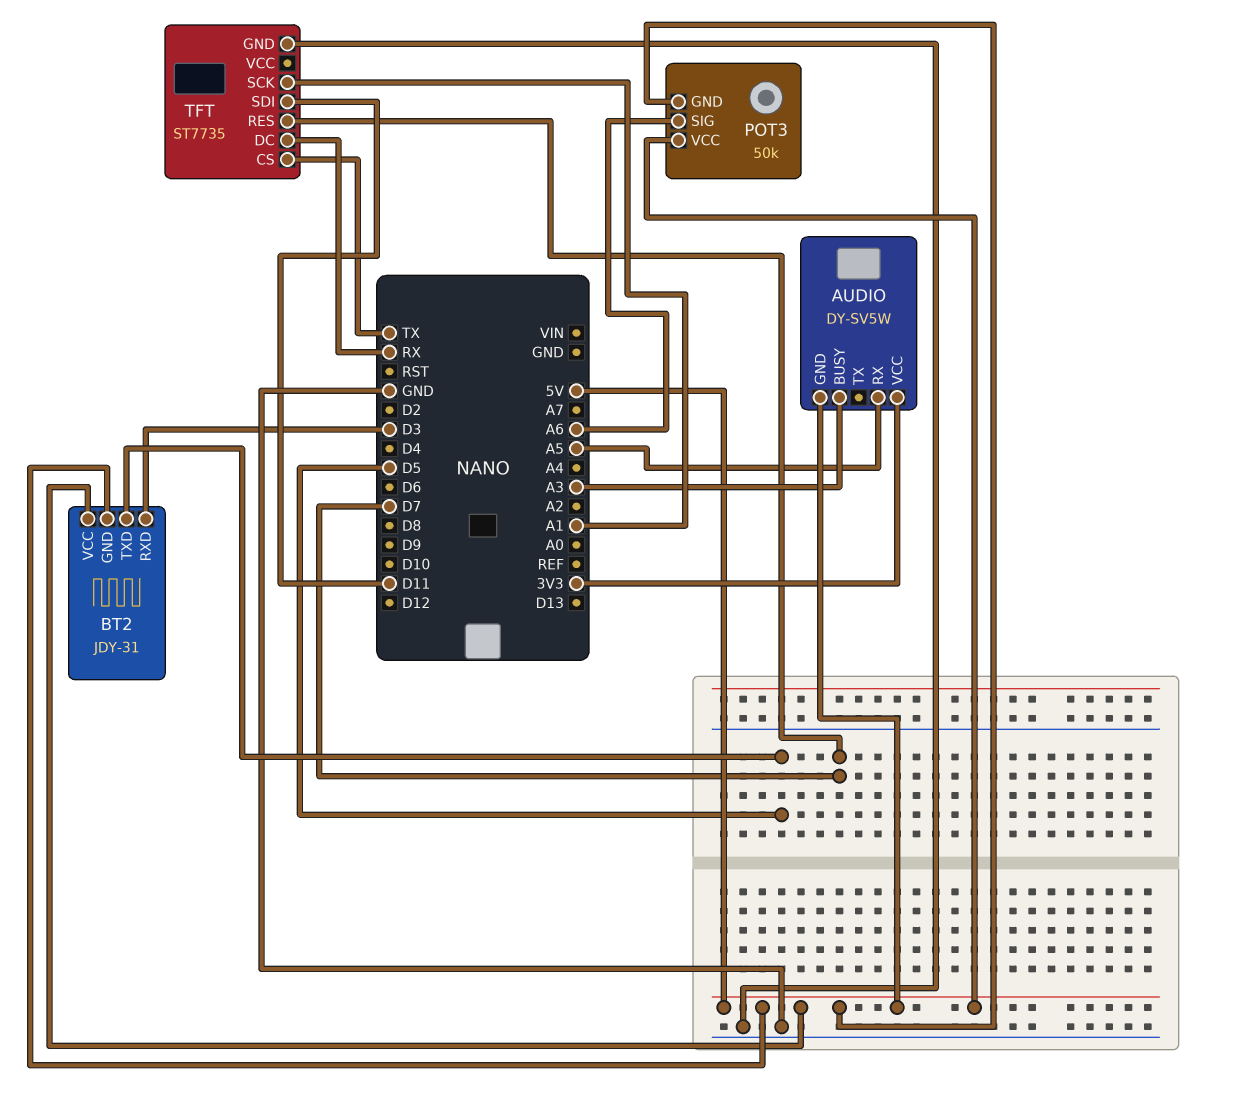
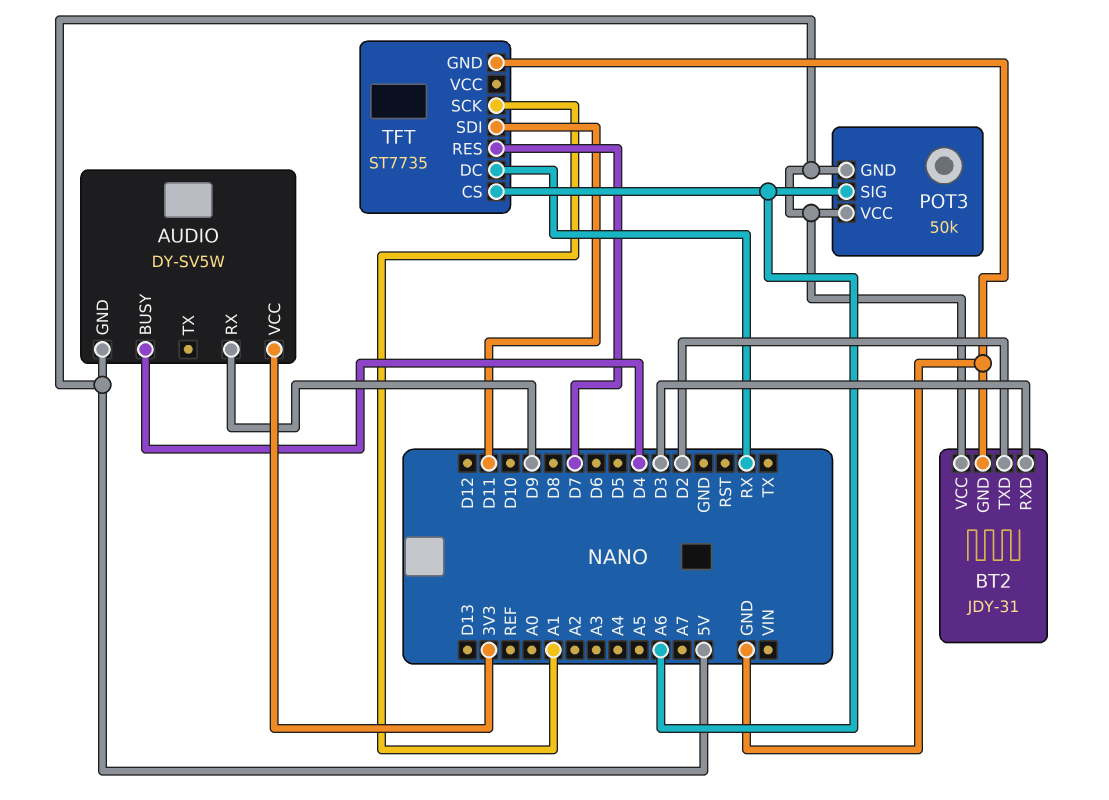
AUDIO pin BUSY: A3 -> D4
AUDIO pin RX: A5 -> D9
BT2 pin GND: 5V -> GND
BT2 pin TXD: D5 -> D2
TFT pin CS: TX -> A6

